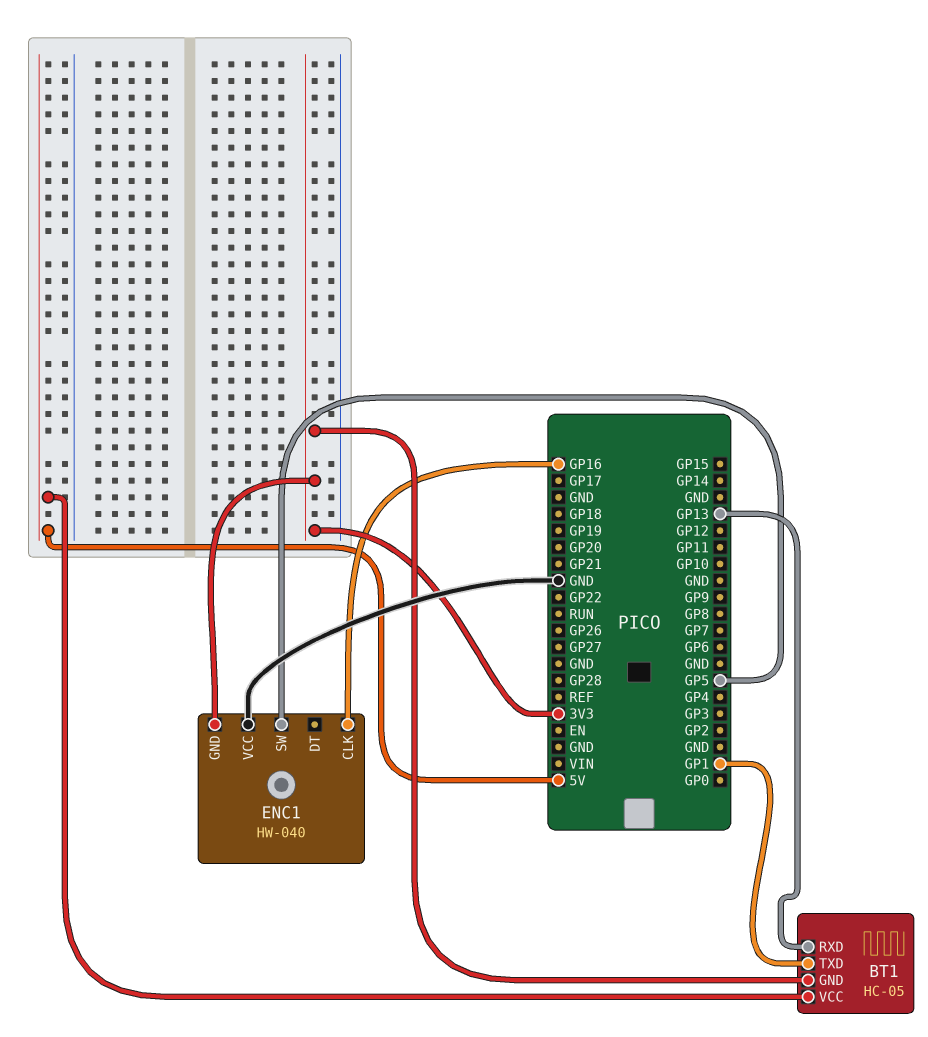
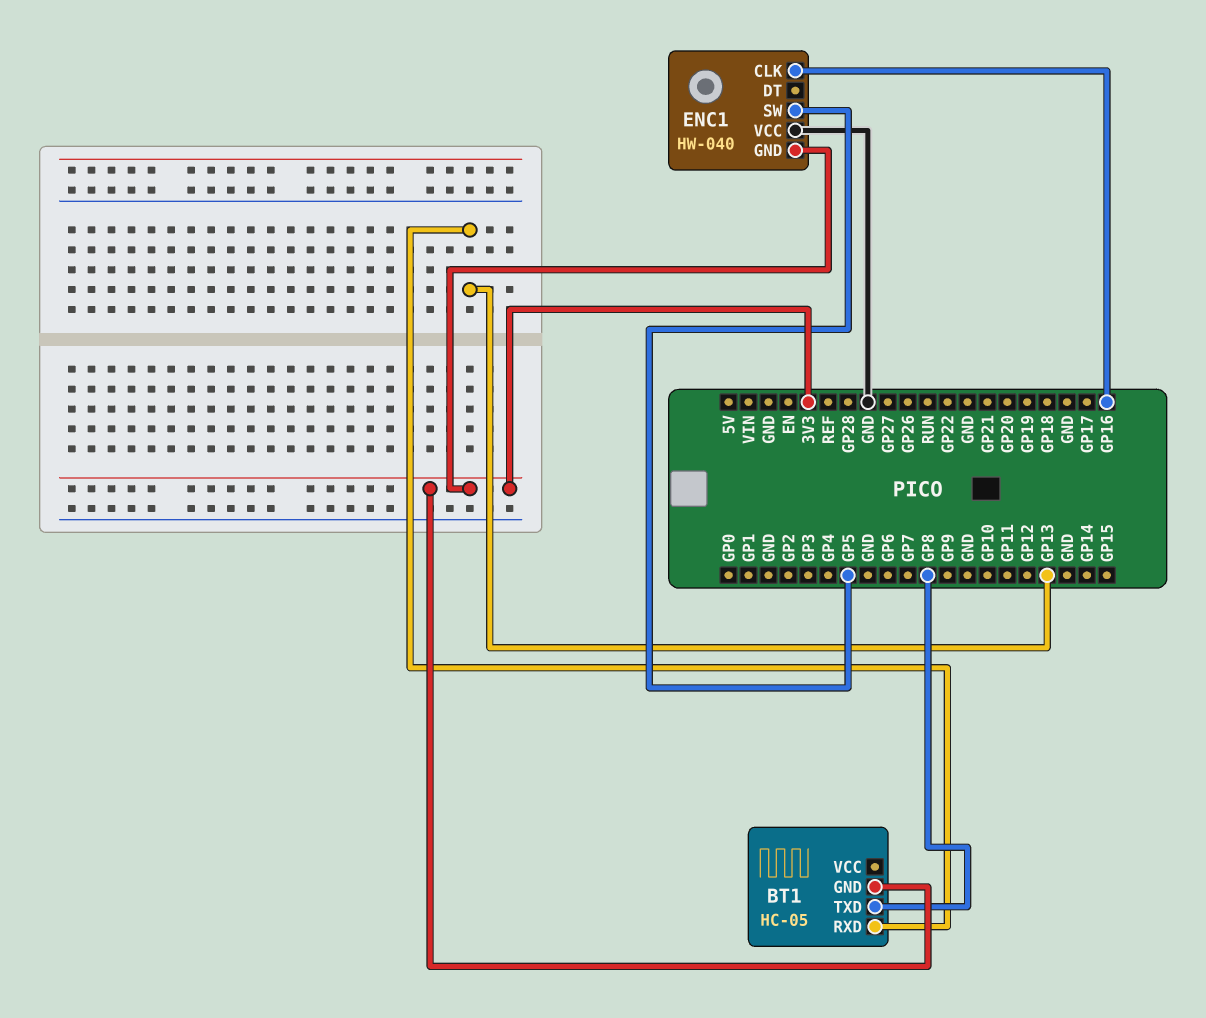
BT1 pin TXD: GP1 -> GP8
BT1 pin VCC: 5V -> none

